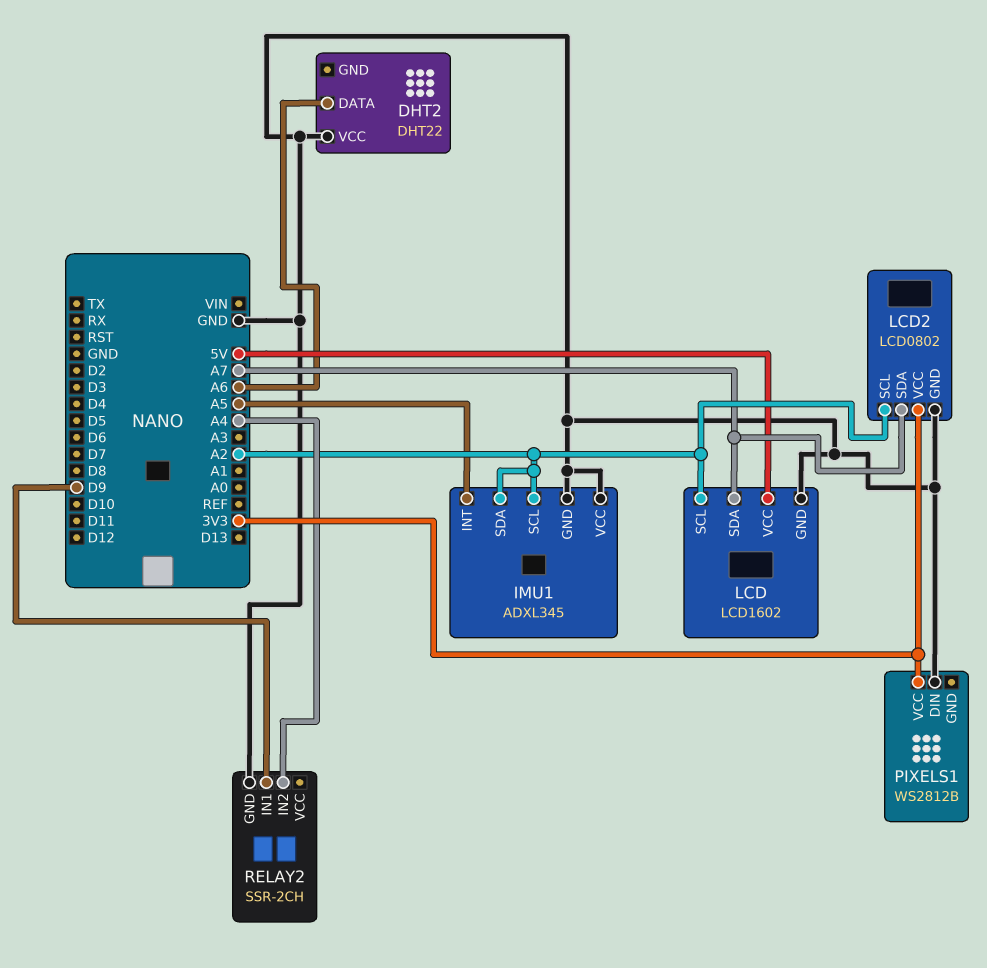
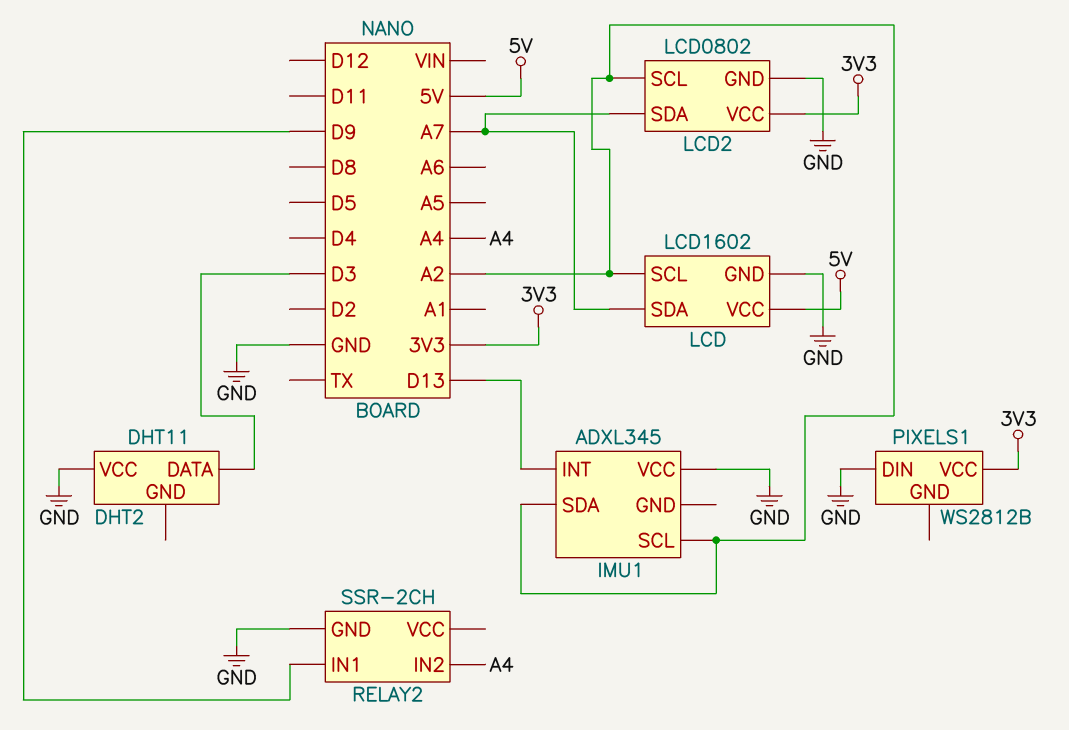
DHT2: DHT22 -> DHT11
DHT2 pin DATA: A6 -> D3
IMU1 pin GND: GND -> none
IMU1 pin INT: A5 -> D13

